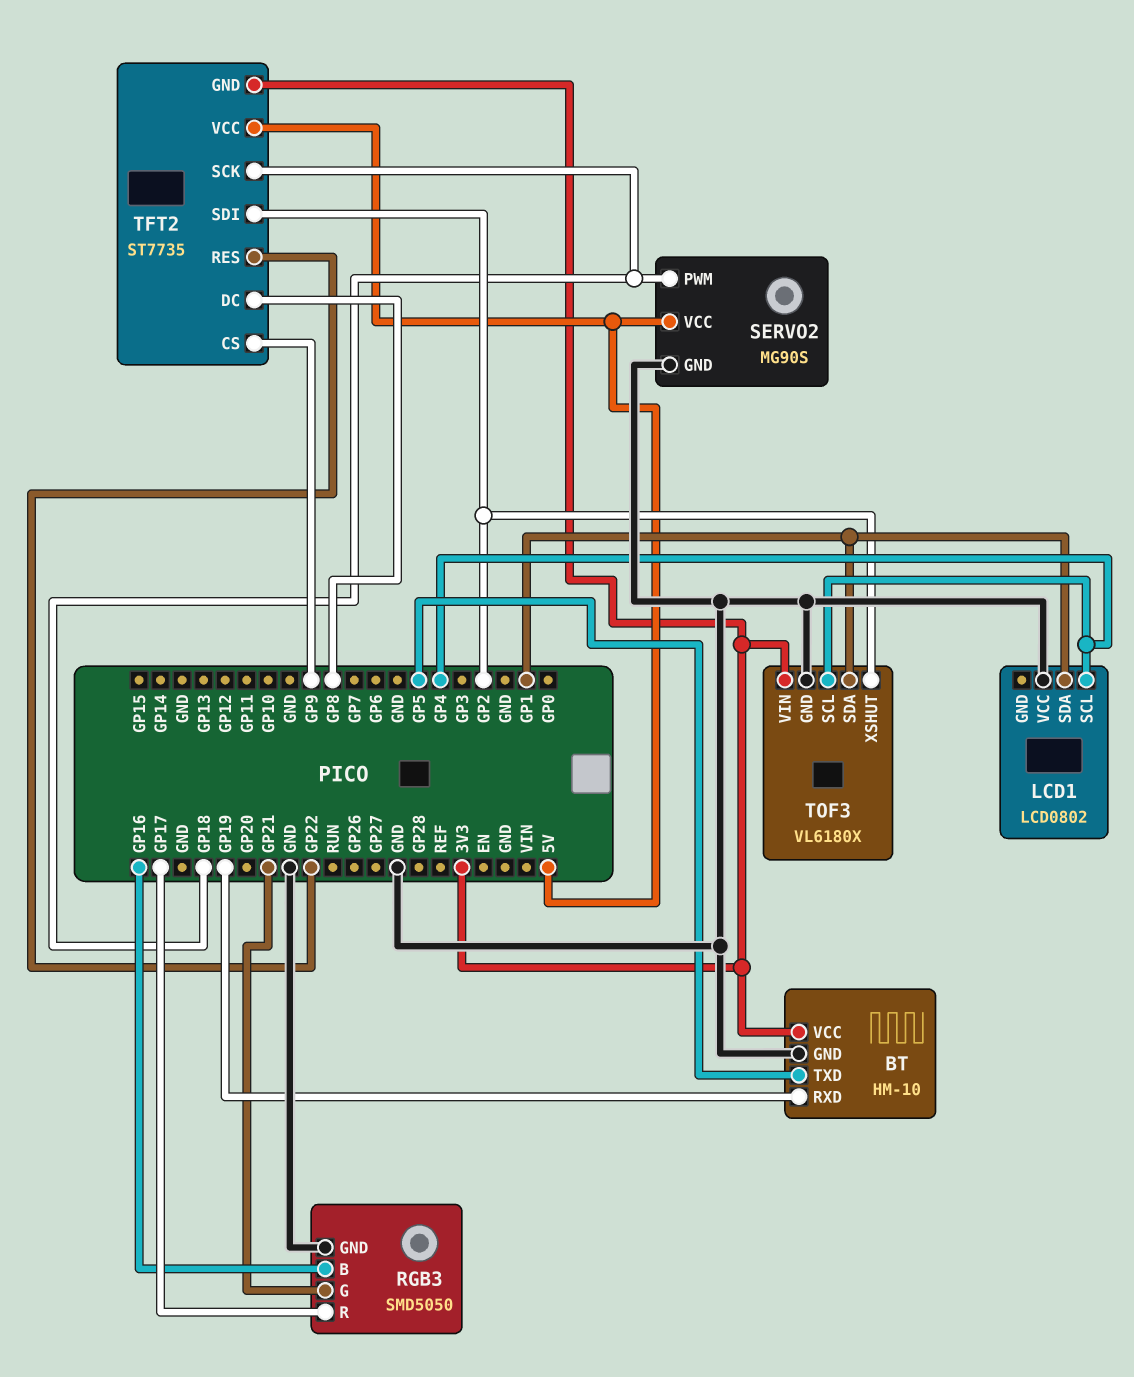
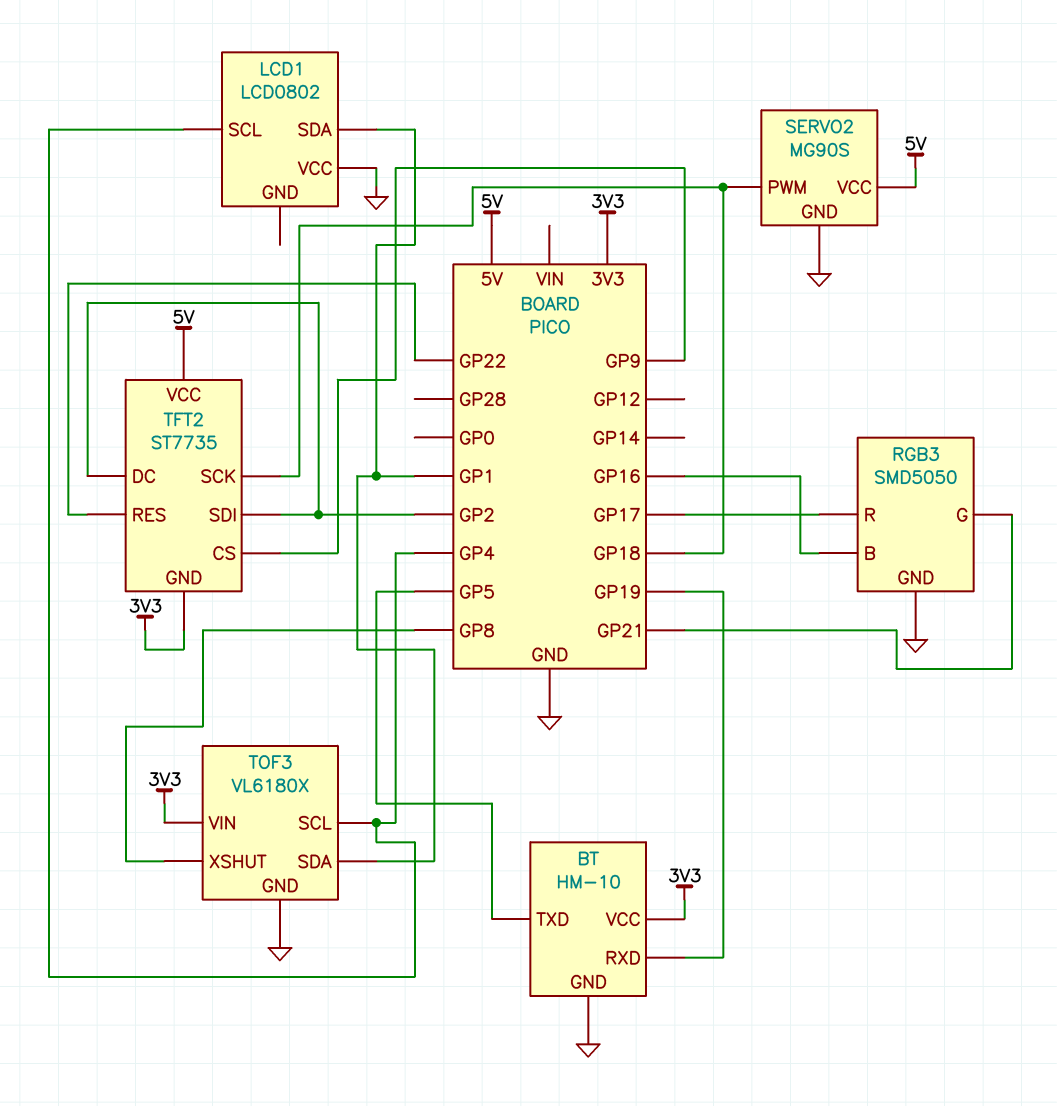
TFT2 pin DC: GP8 -> GP2
TOF3 pin XSHUT: GP2 -> GP8

